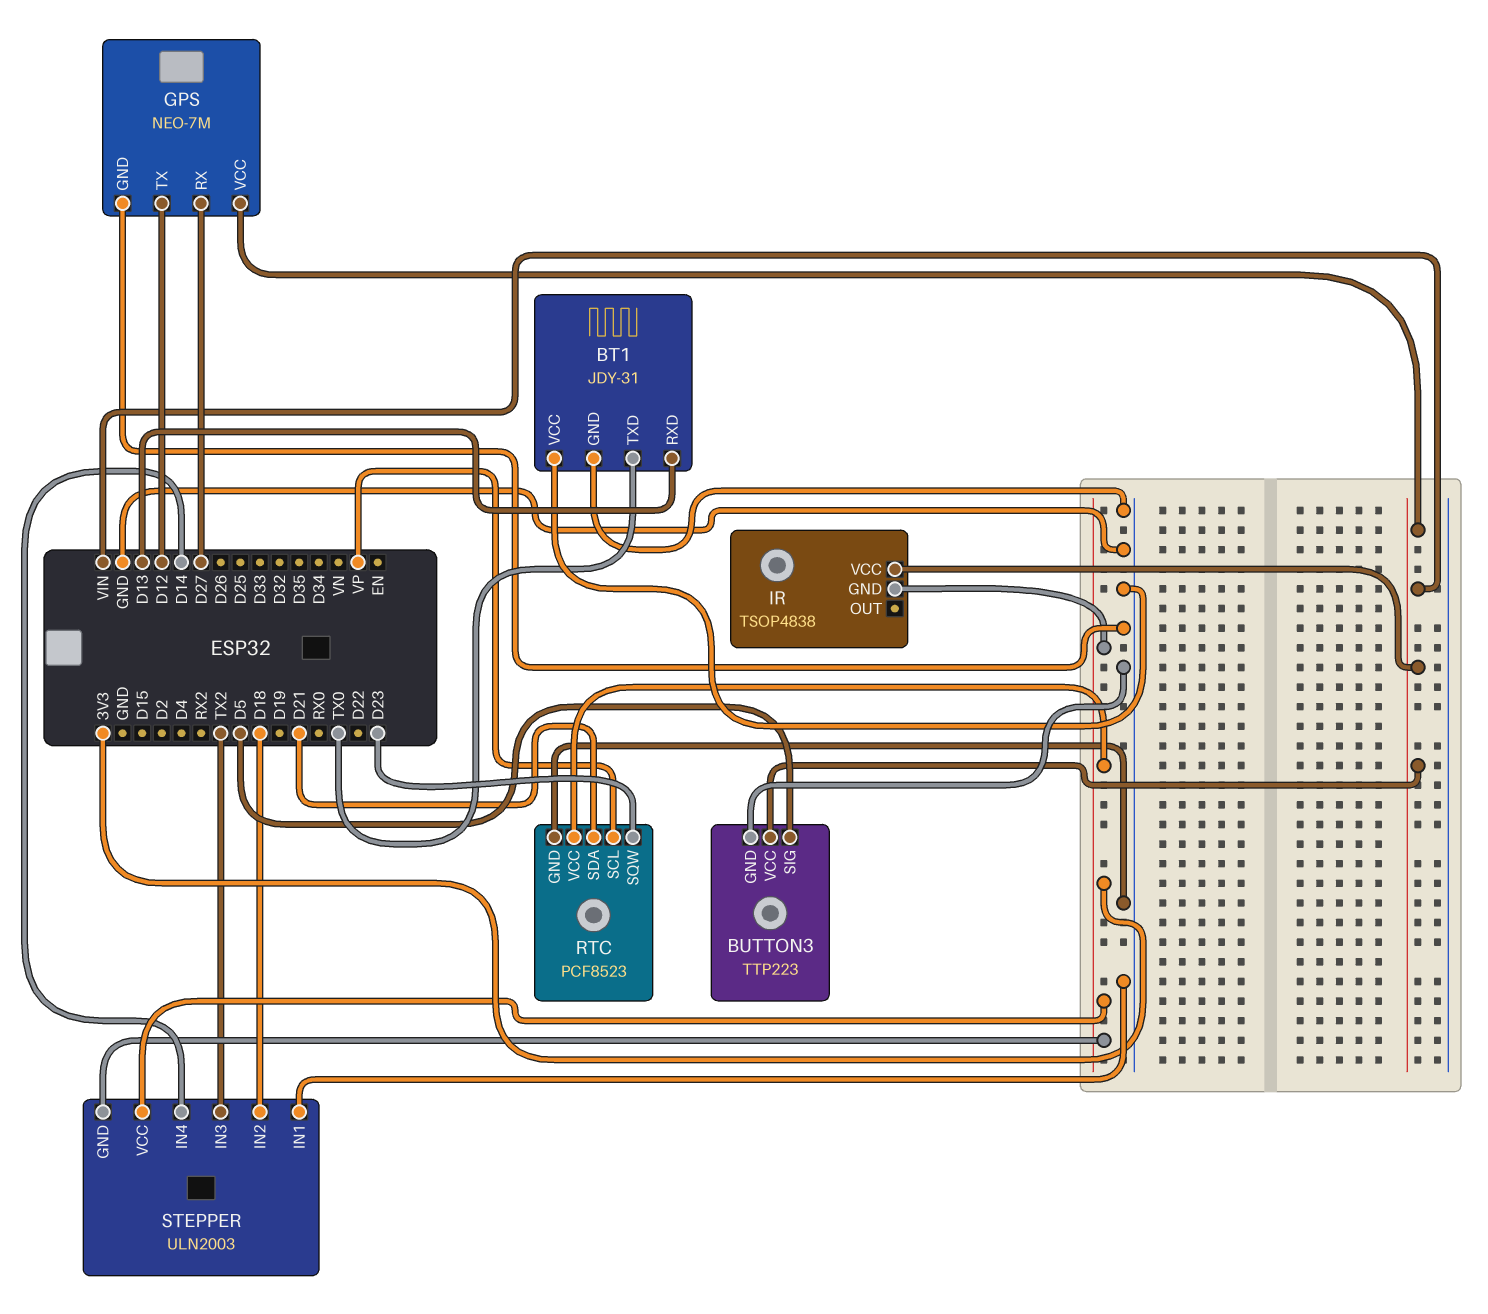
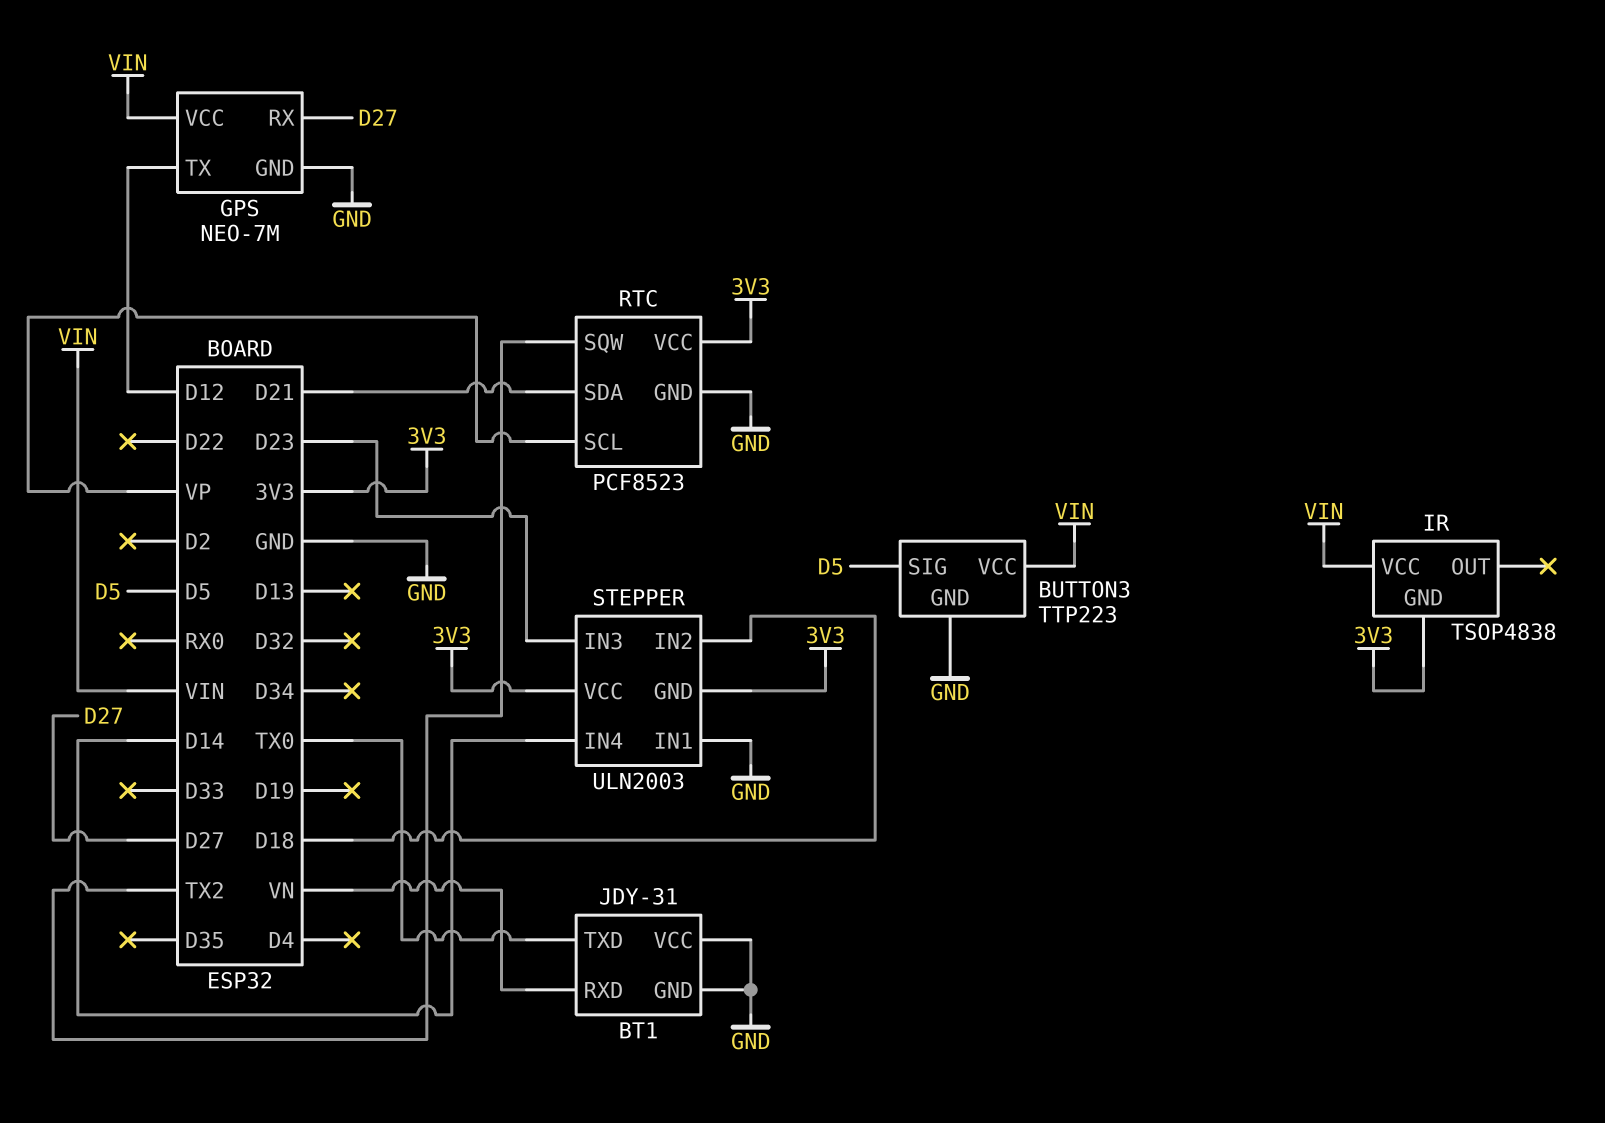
BT1 pin RXD: D13 -> VN
RTC pin SQW: D23 -> TX2
STEPPER pin IN3: TX2 -> D23

